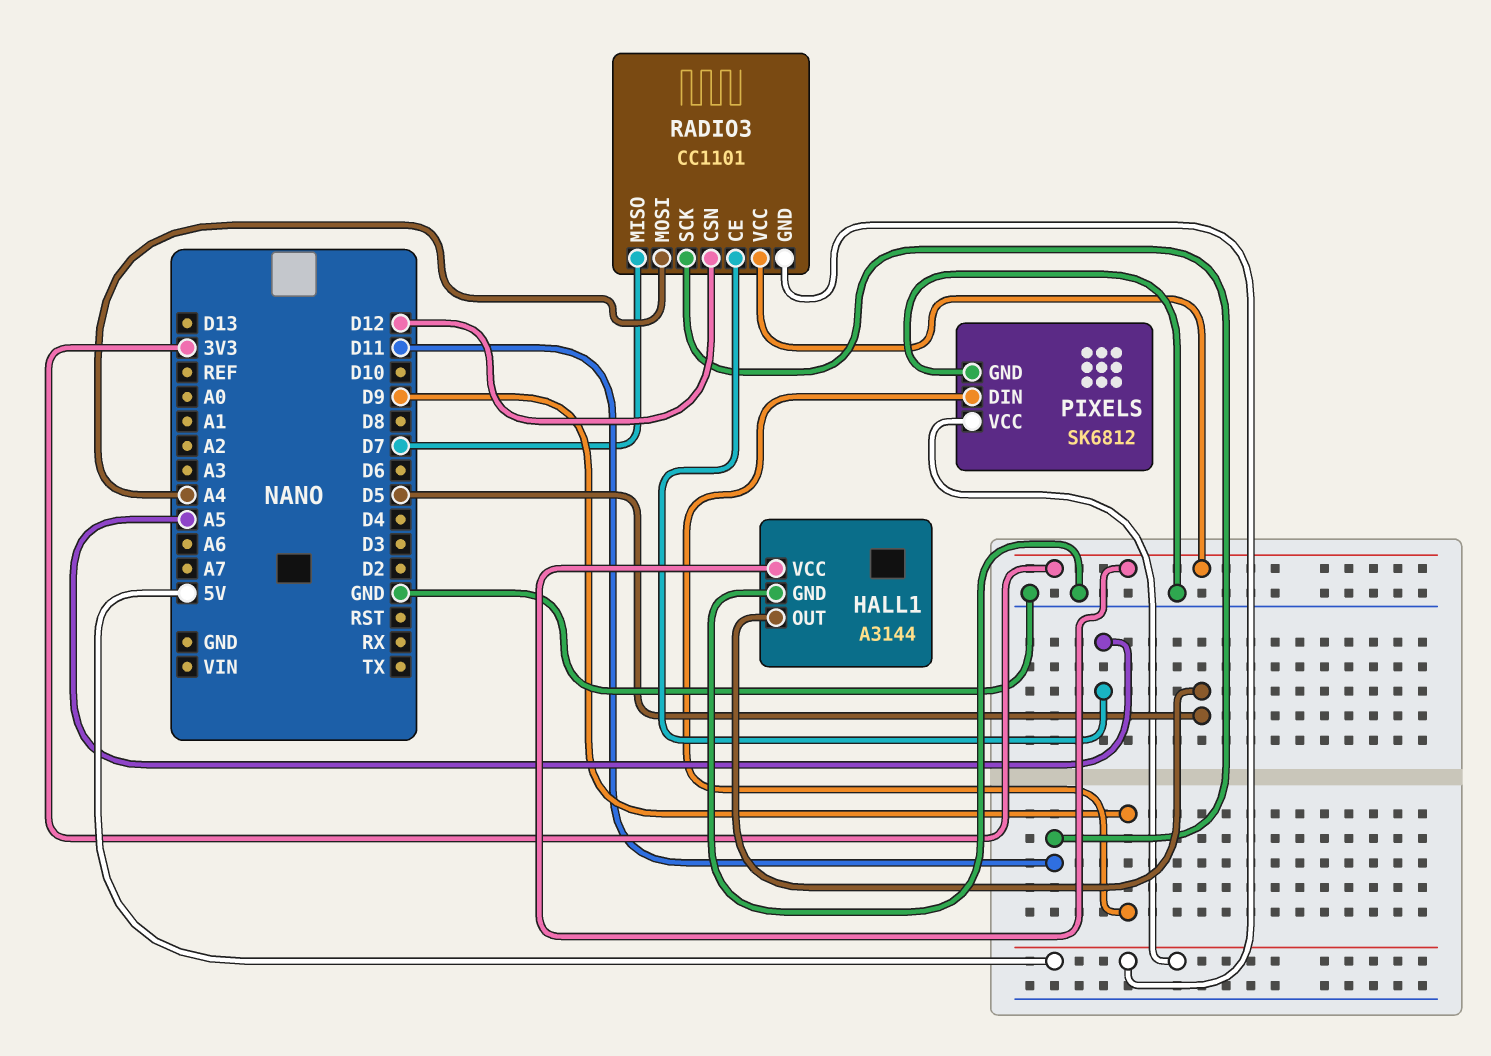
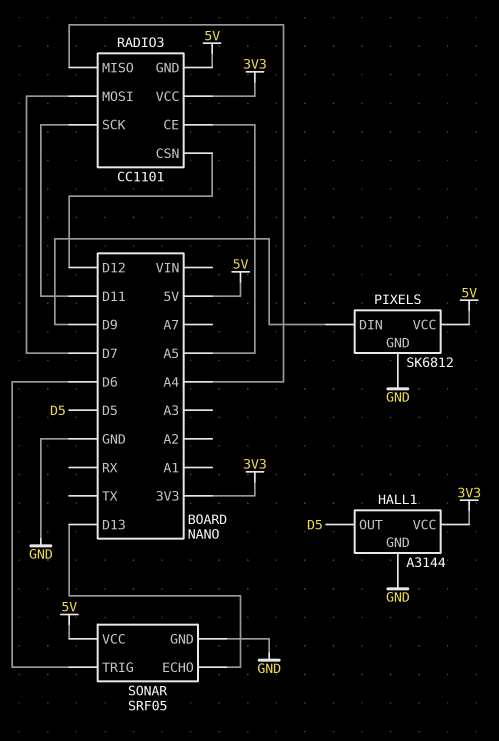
RADIO3 pin MISO: D7 -> A4
RADIO3 pin MOSI: A4 -> D7
SONAR: none -> SRF05
SONAR pin ECHO: none -> D13
SONAR pin GND: none -> GND
SONAR pin TRIG: none -> D6
SONAR pin VCC: none -> 5V

